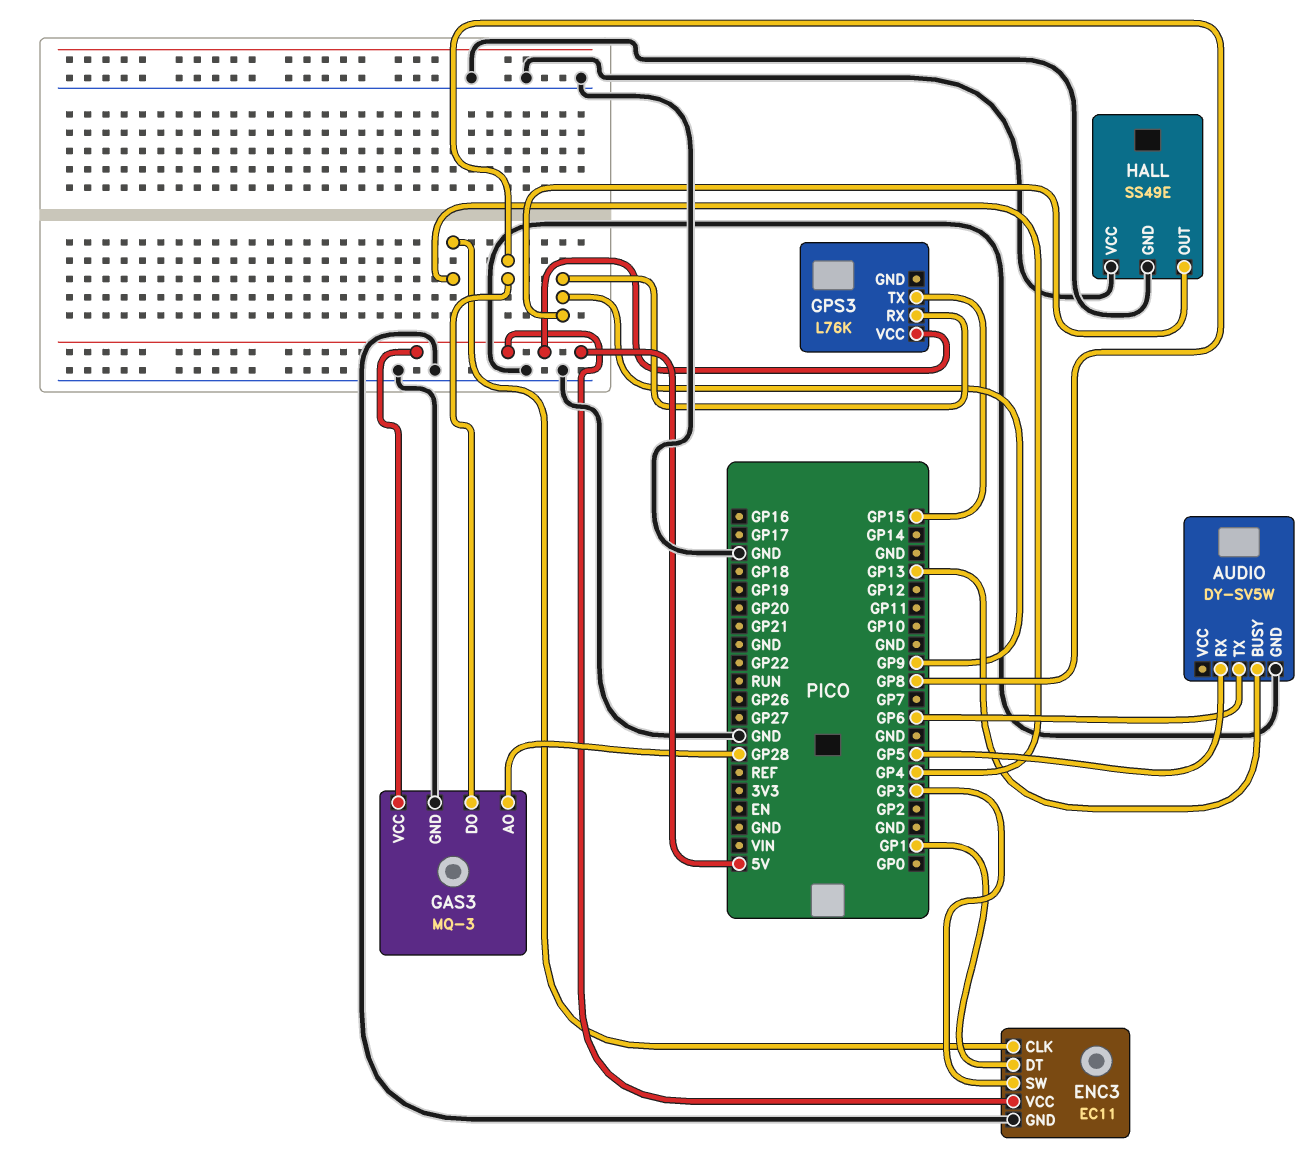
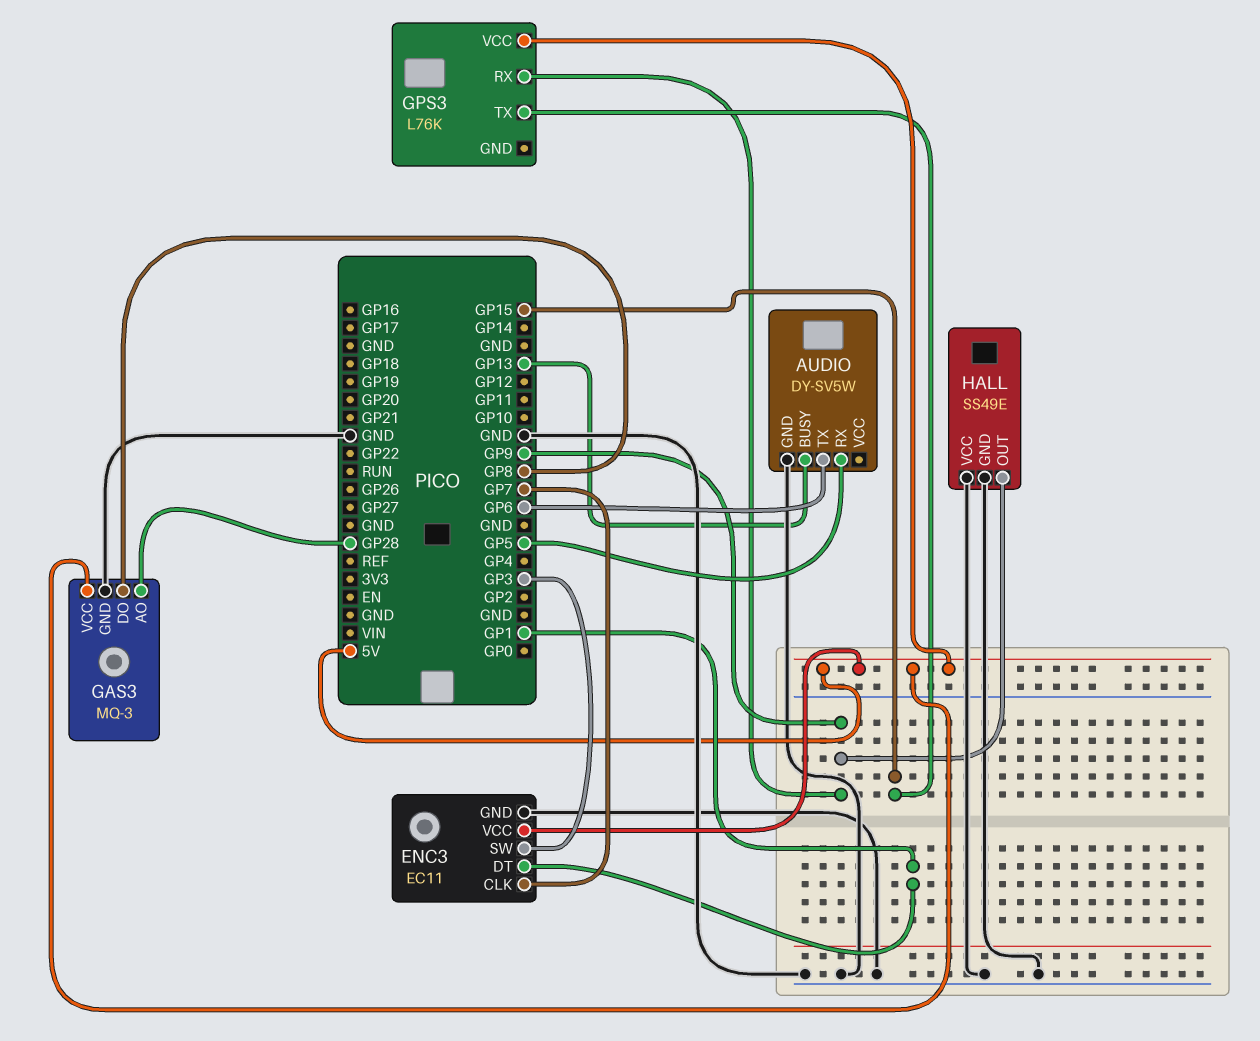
ENC3 pin CLK: GP4 -> GP7

